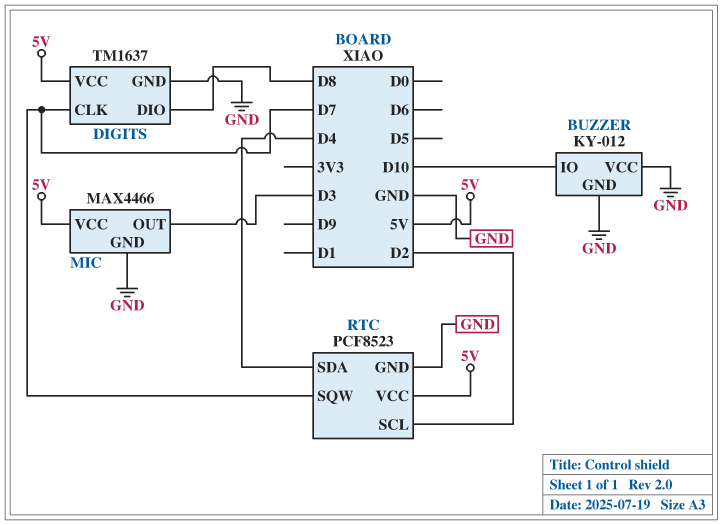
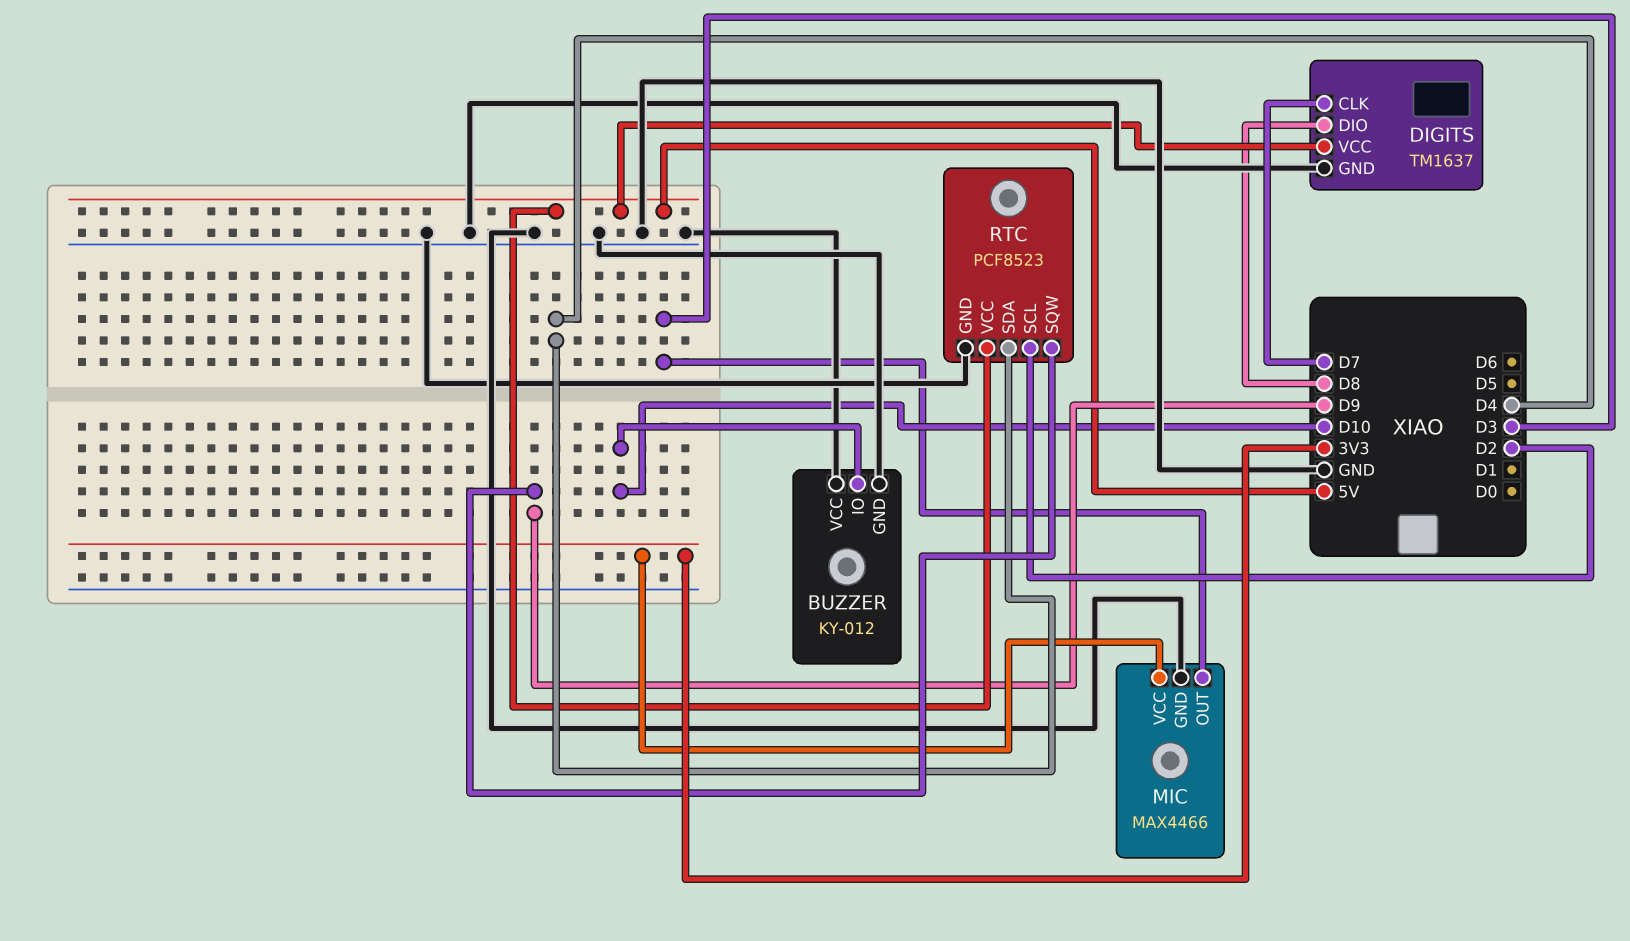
MIC pin VCC: 5V -> 3V3
RTC pin SQW: D7 -> D9

